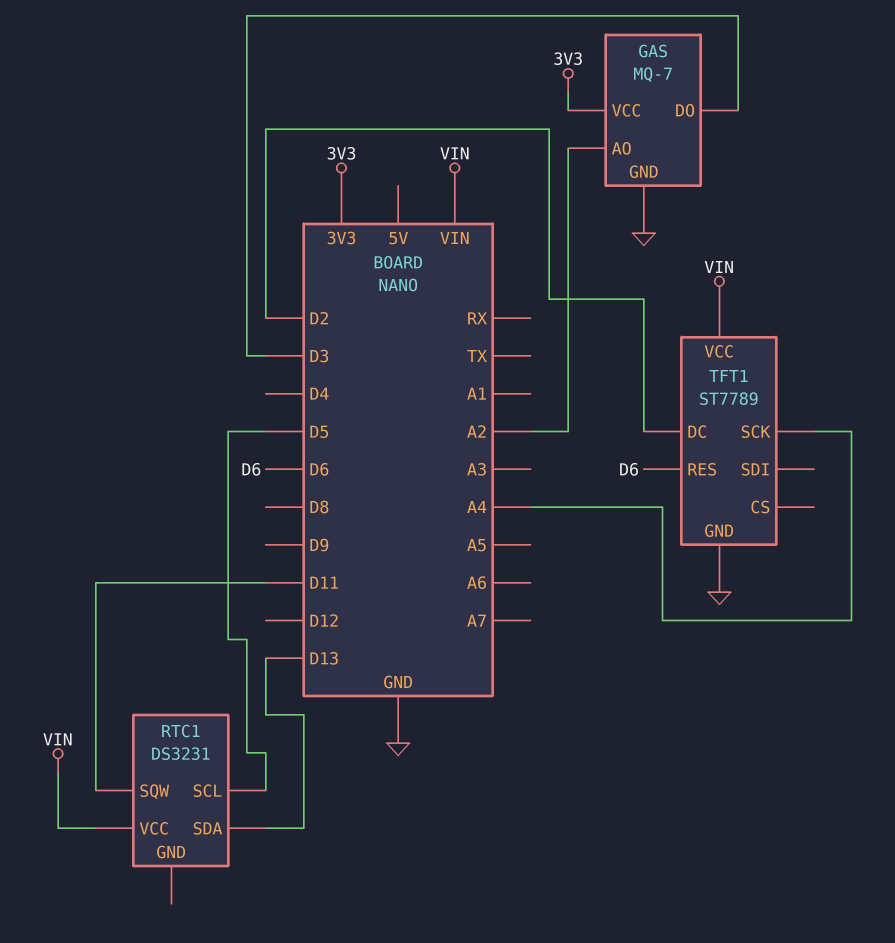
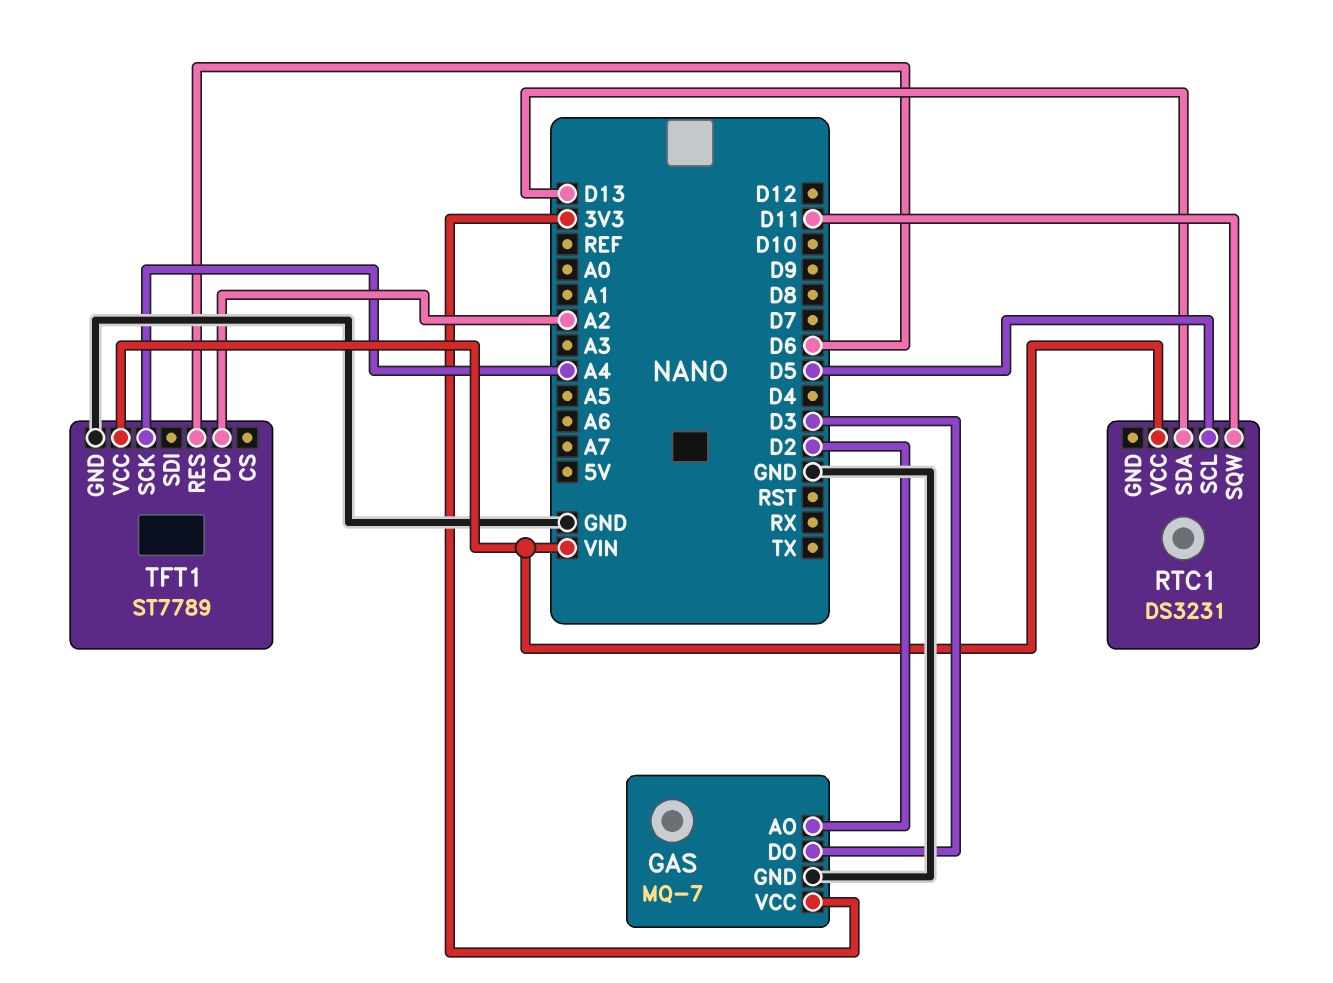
GAS pin AO: A2 -> D2
TFT1 pin DC: D2 -> A2

